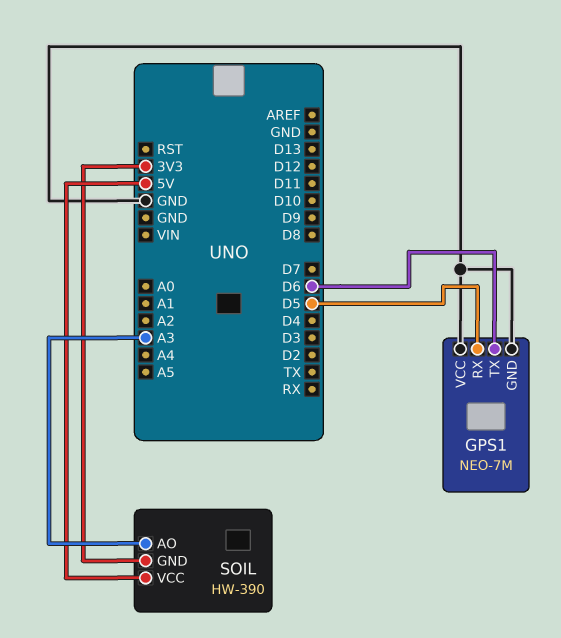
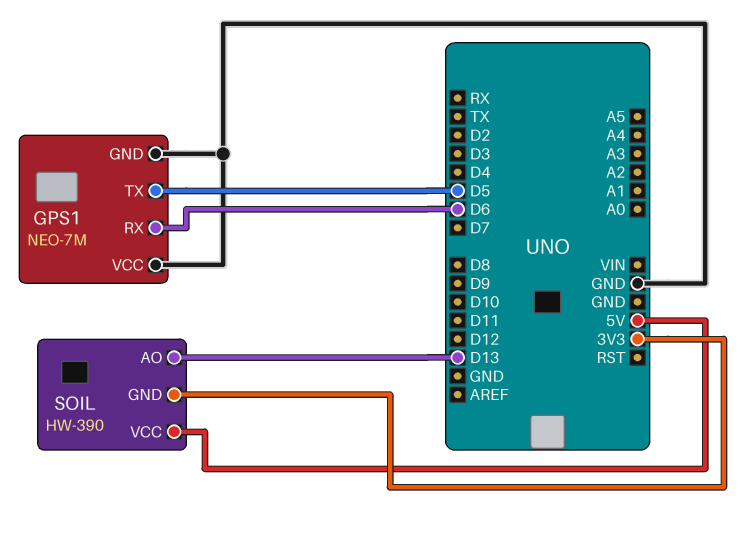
GPS1 pin RX: D5 -> D6
GPS1 pin TX: D6 -> D5
SOIL pin AO: A3 -> D13

